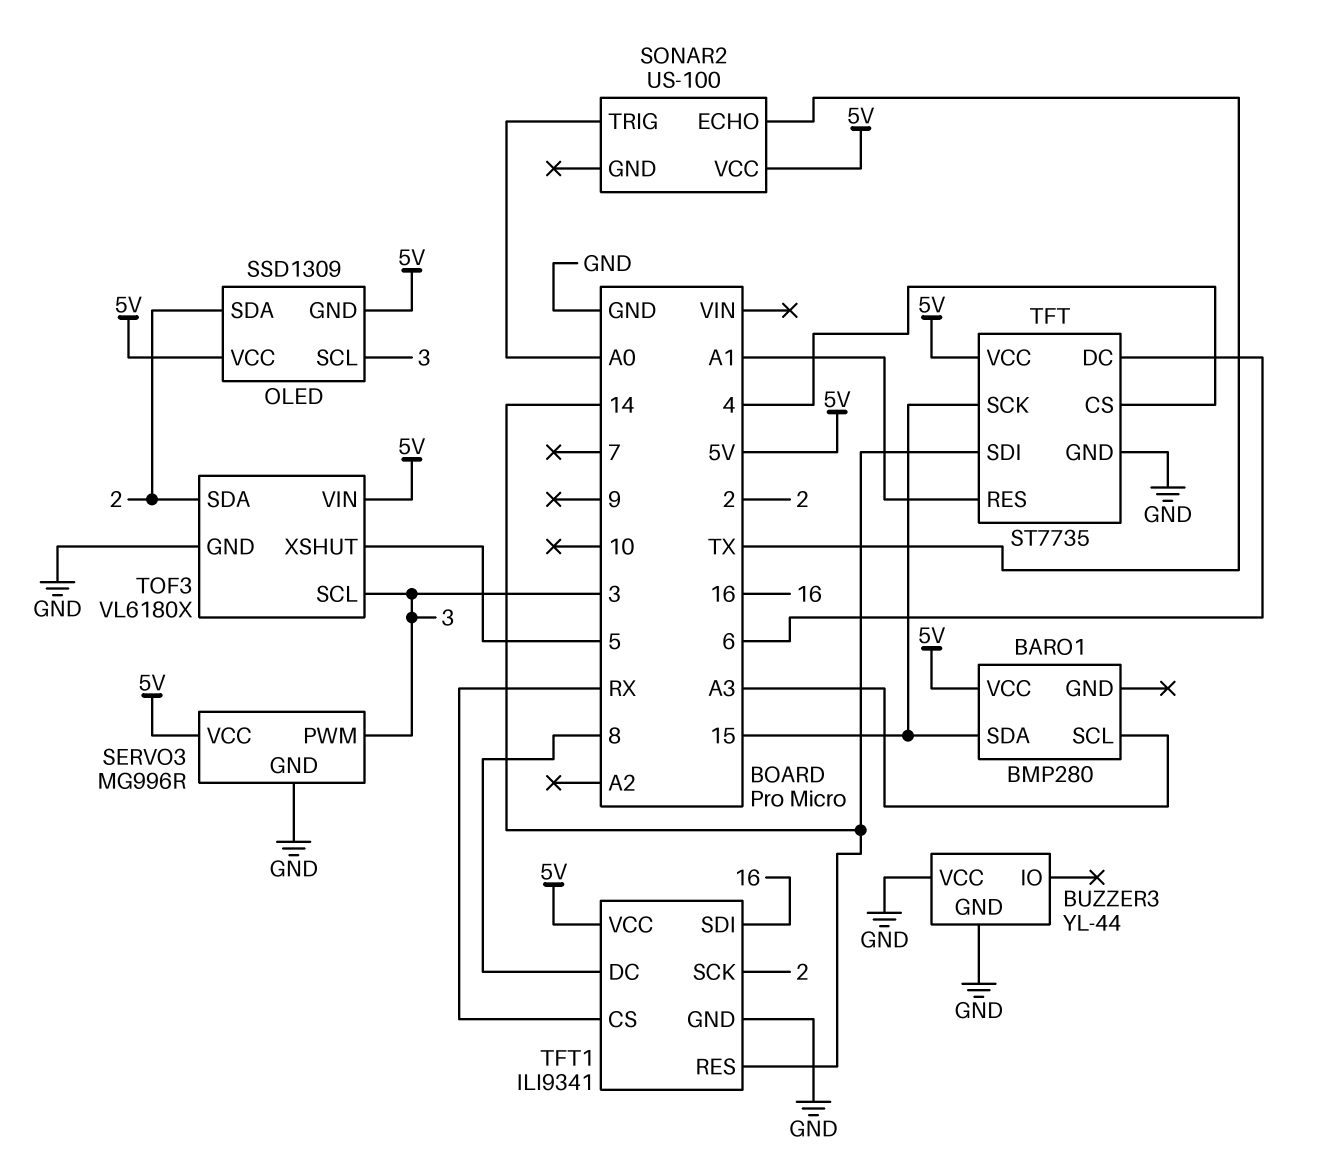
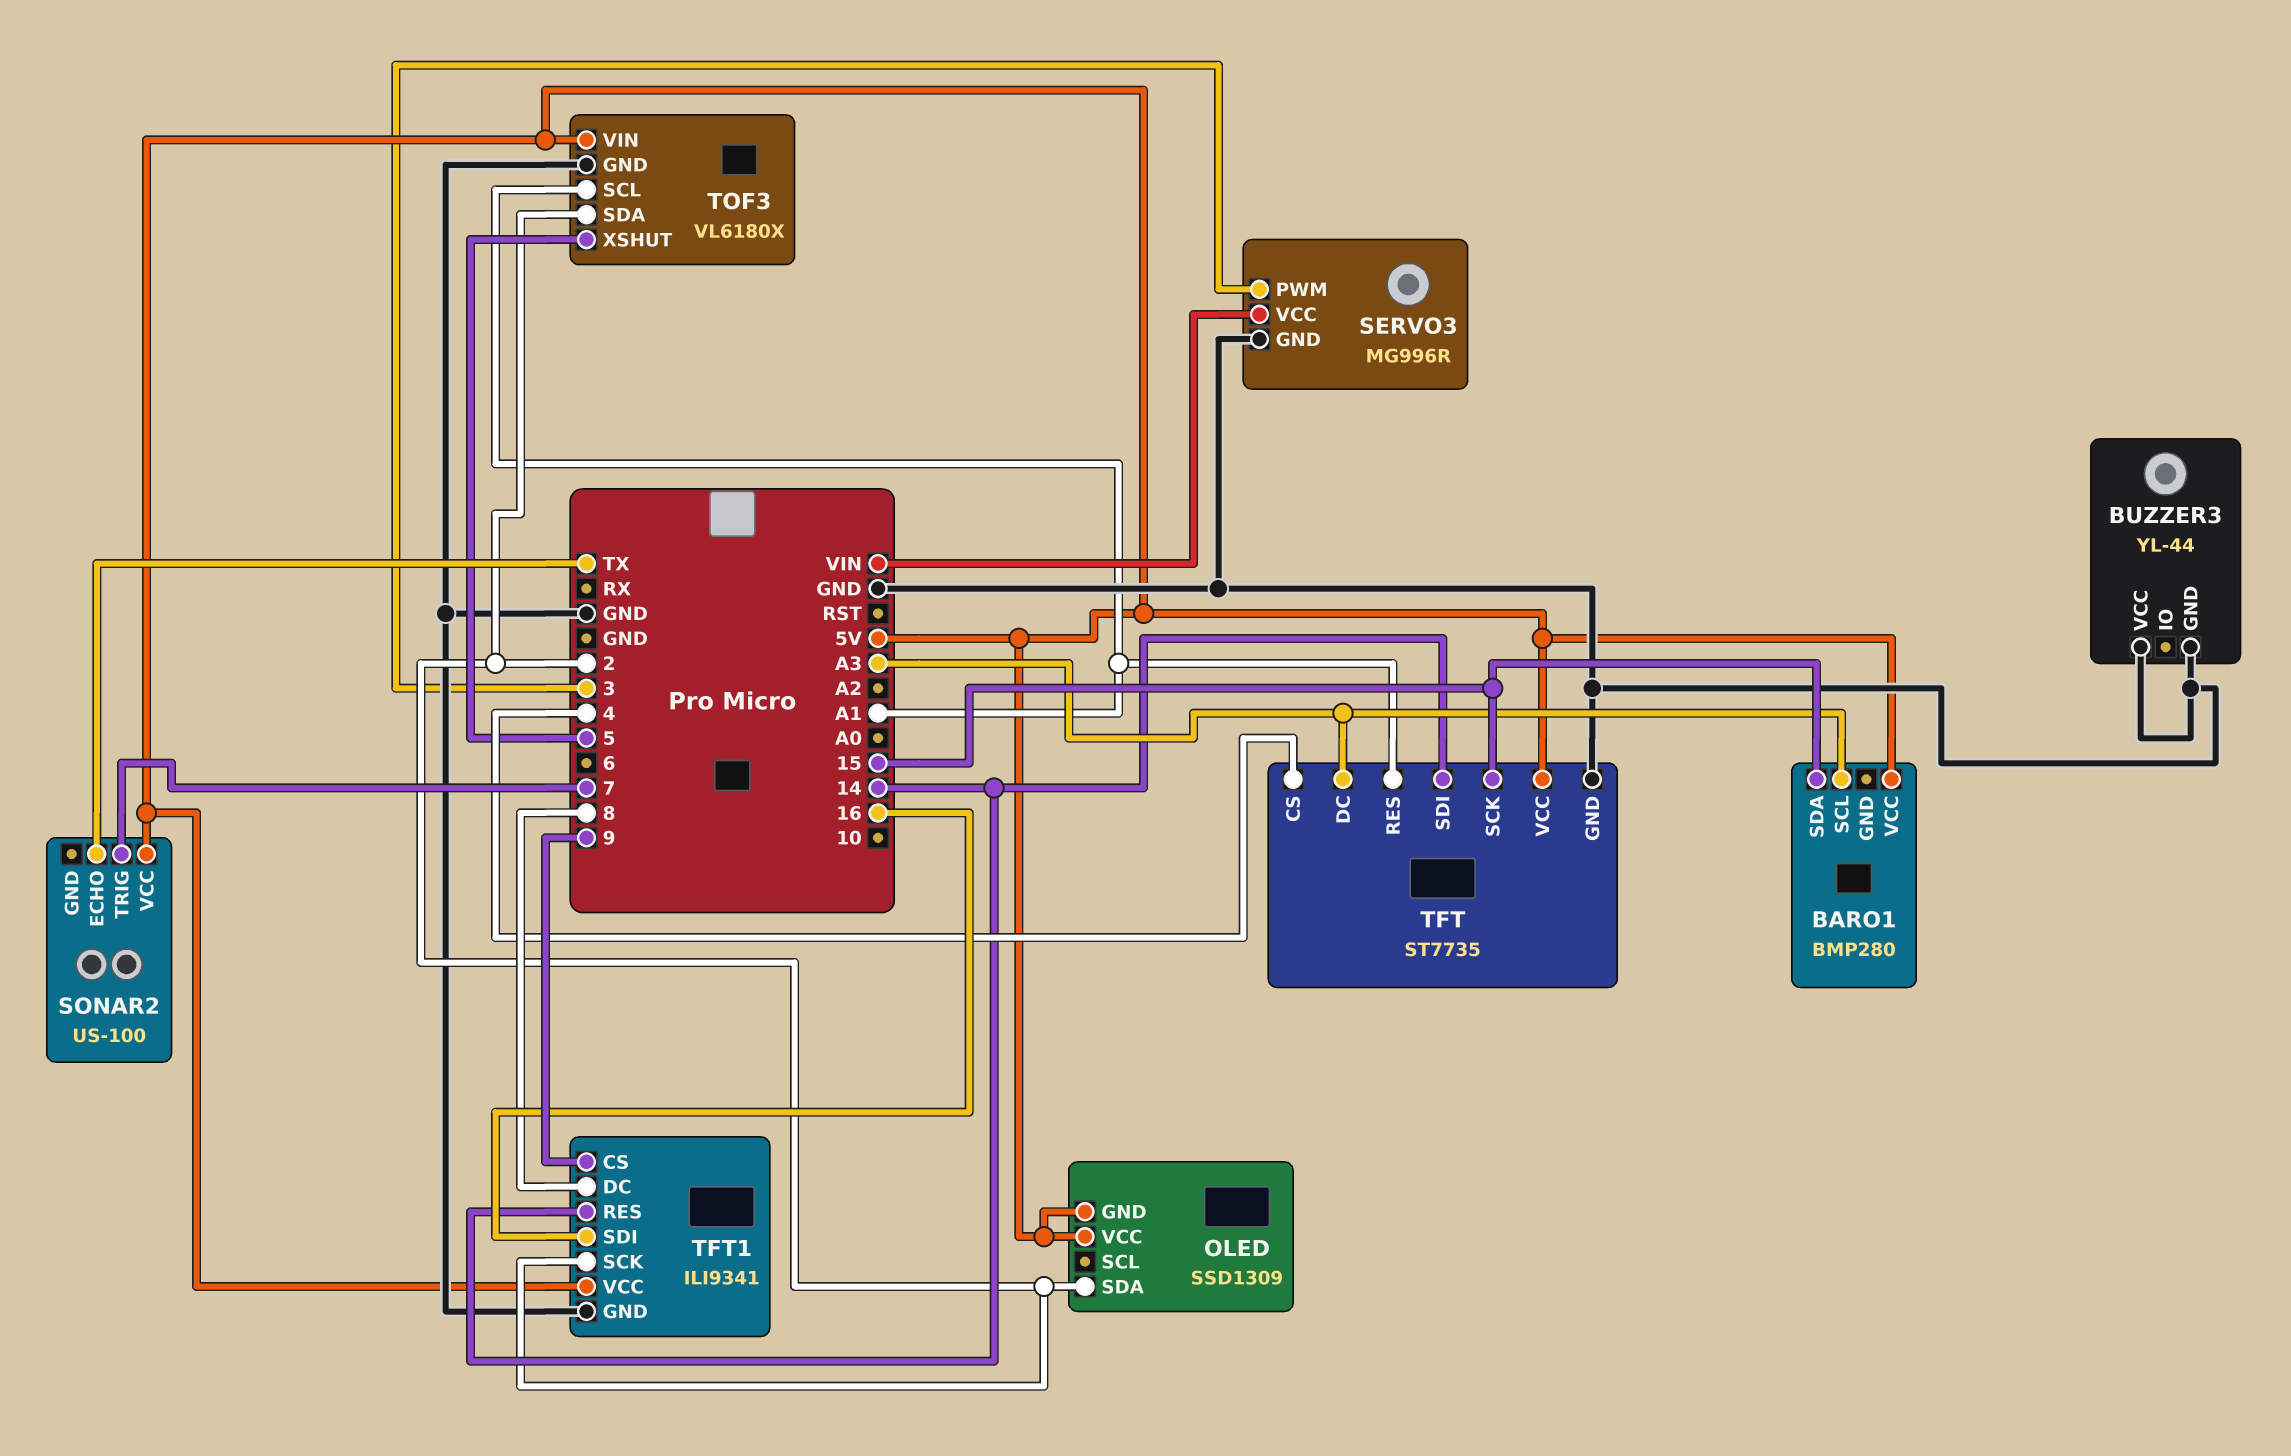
OLED pin SCL: 3 -> none
SERVO3 pin VCC: 5V -> VIN
SONAR2 pin TRIG: A0 -> 7
TFT pin DC: 6 -> A3
TFT1 pin CS: RX -> 9
TOF3 pin SCL: 3 -> A1

